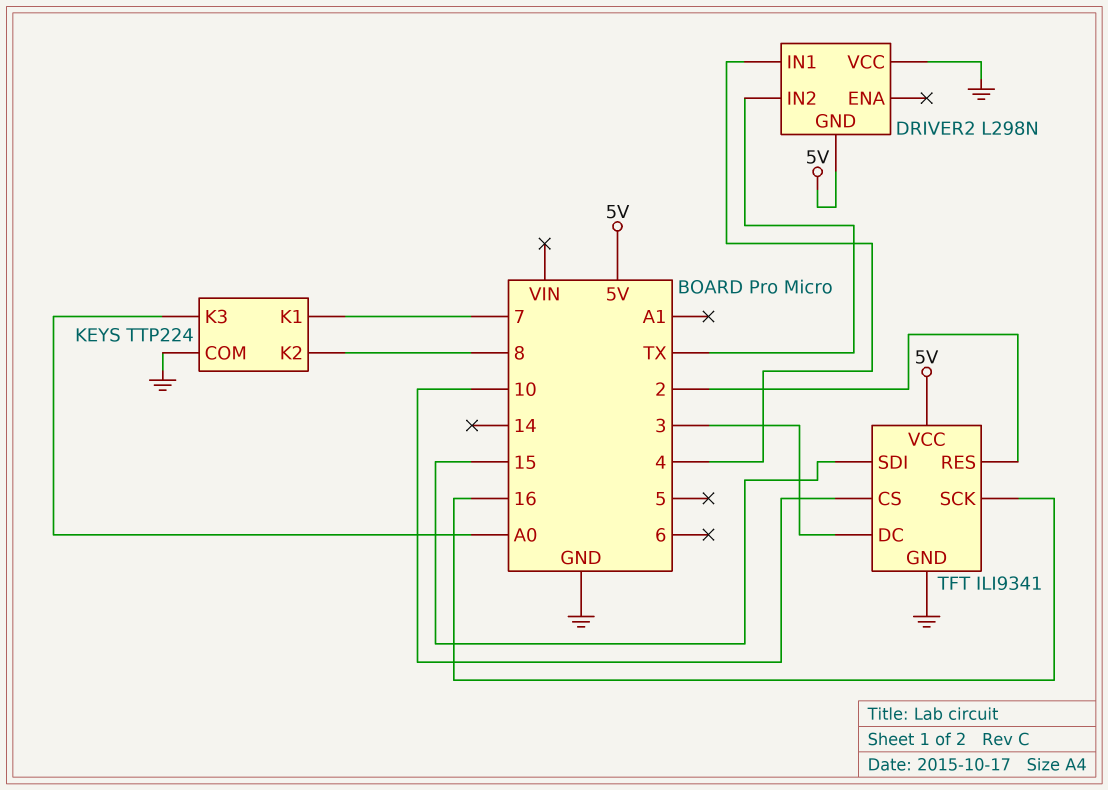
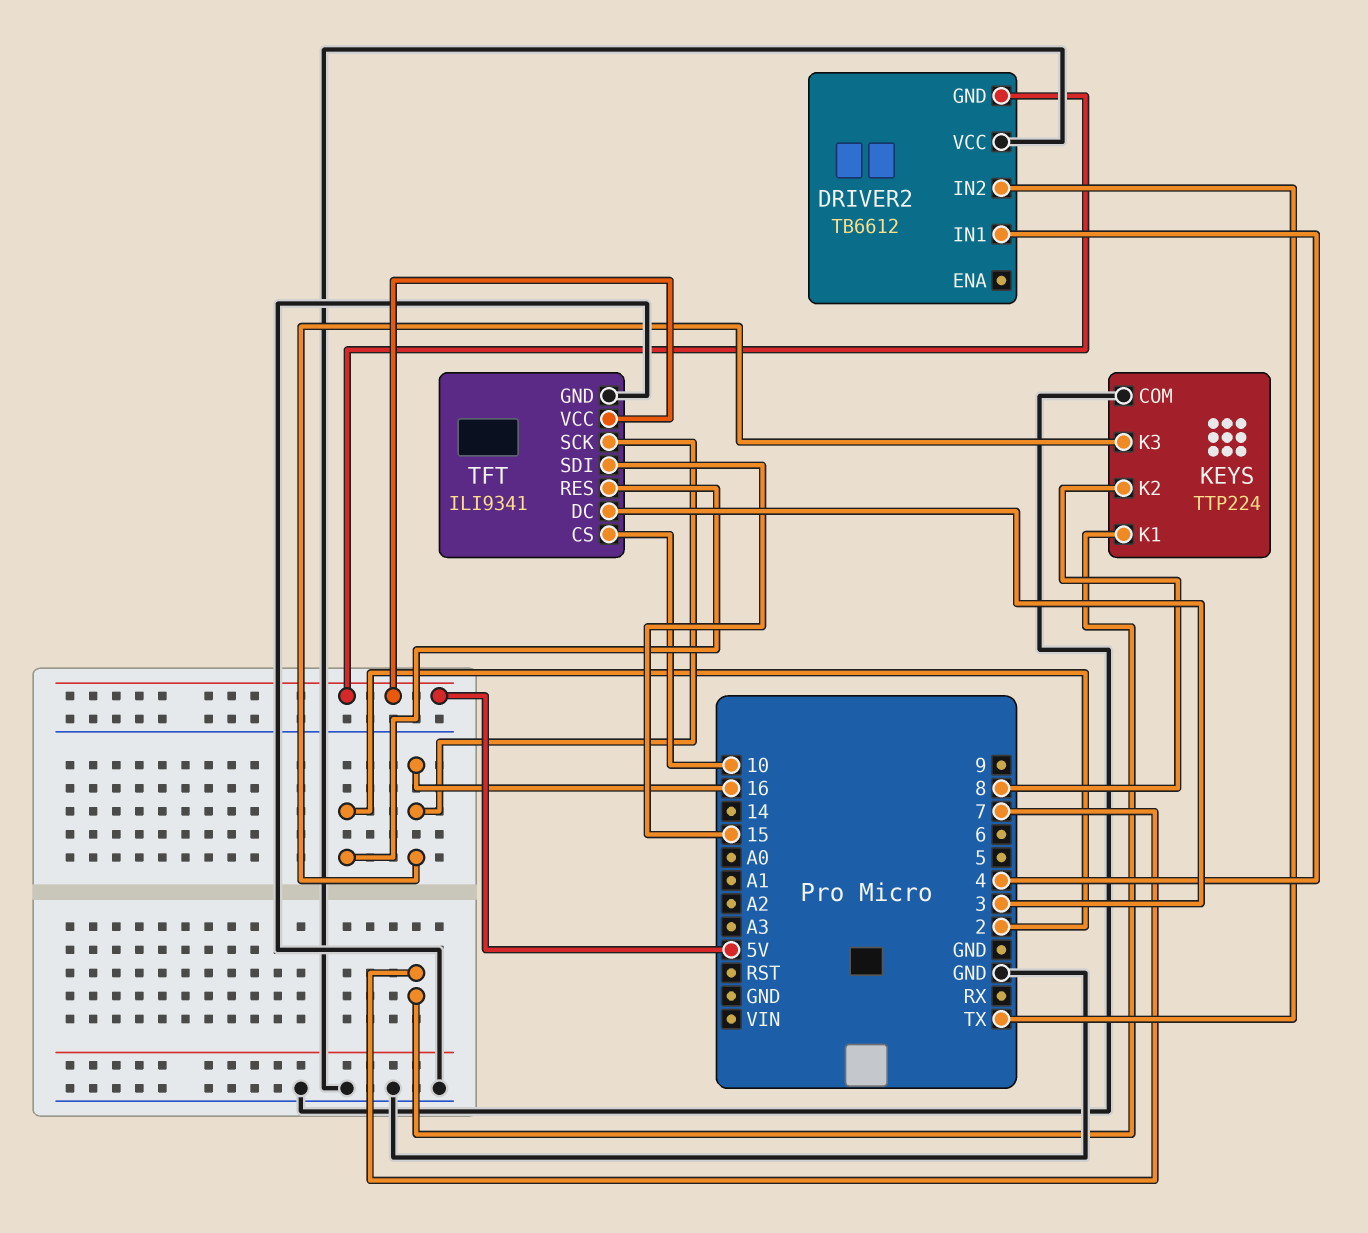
DRIVER2: L298N -> TB6612
KEYS pin K3: A0 -> 16

